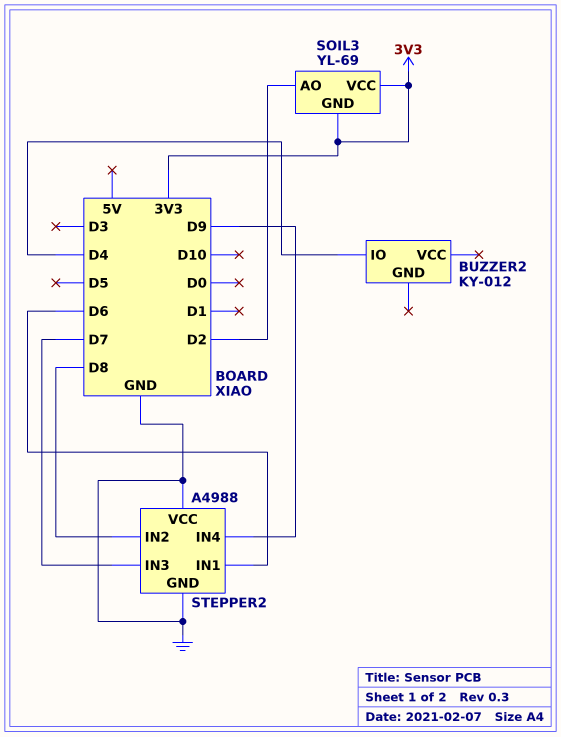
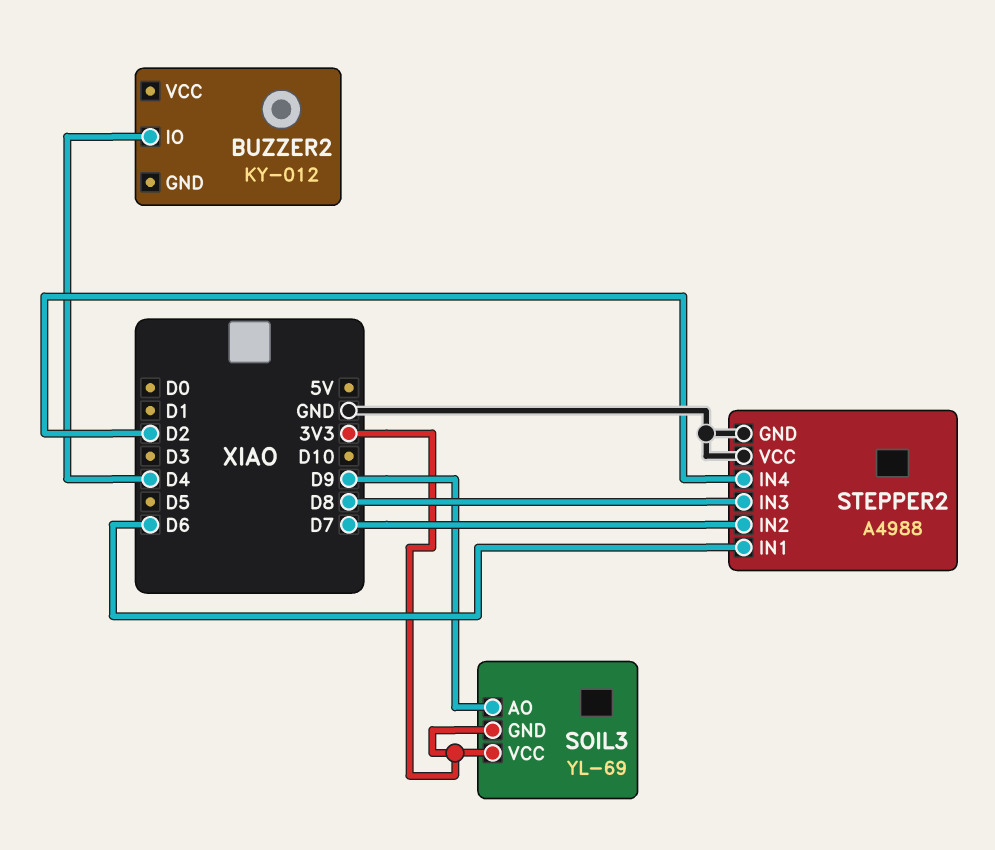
SOIL3 pin AO: D2 -> D9
STEPPER2 pin IN2: D8 -> D7
STEPPER2 pin IN3: D7 -> D8
STEPPER2 pin IN4: D9 -> D2

